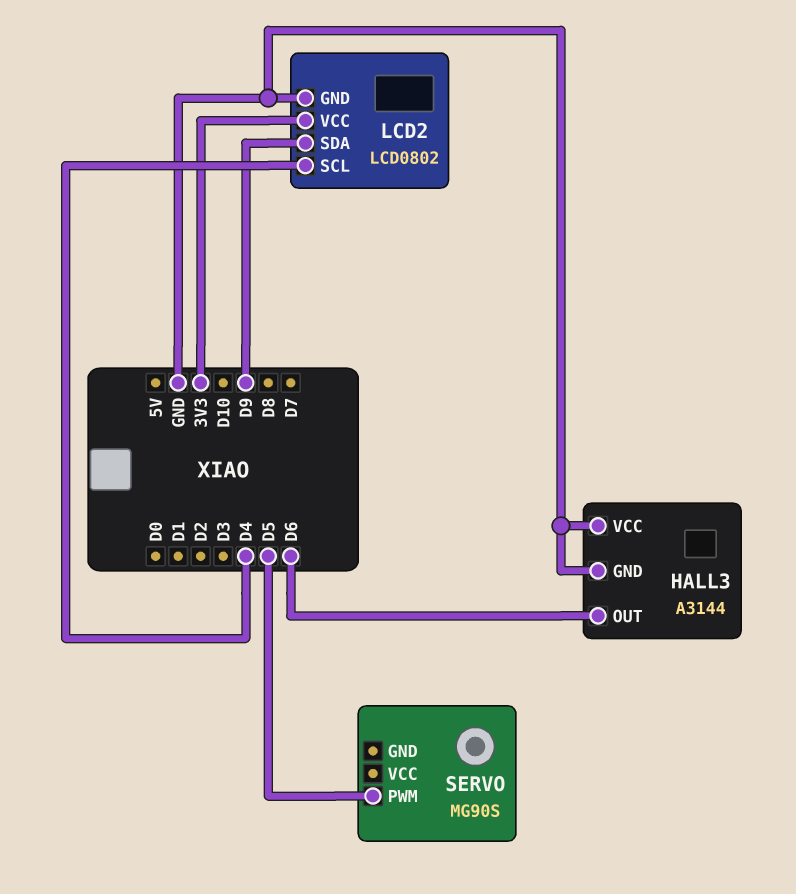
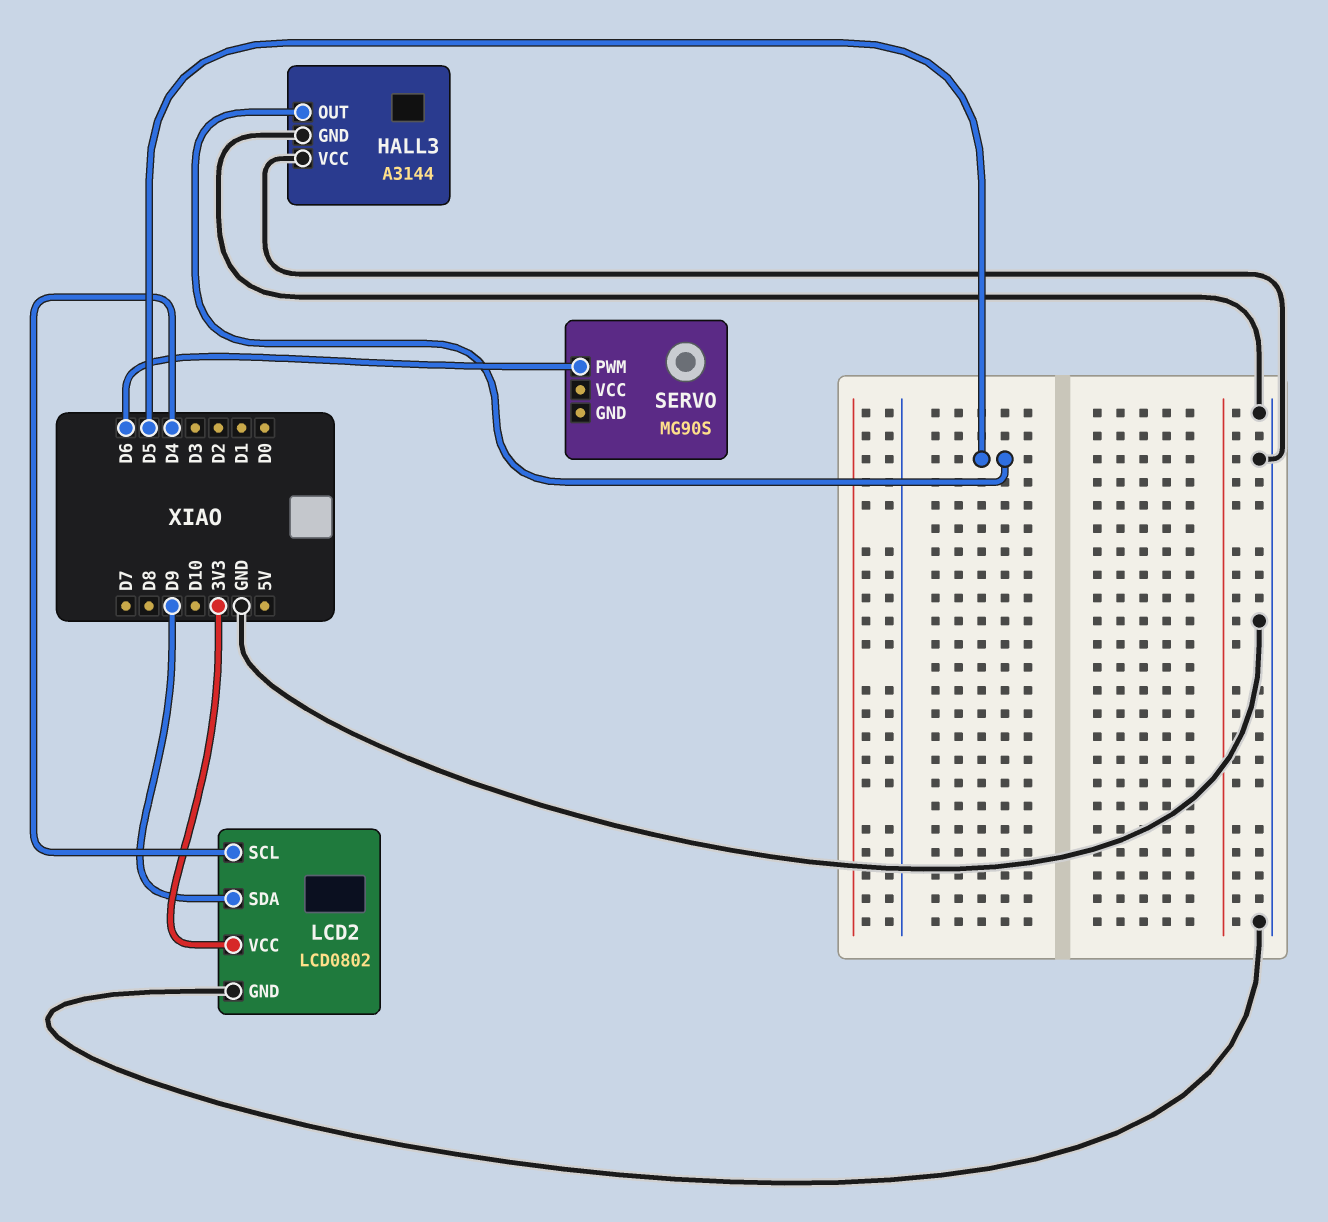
HALL3 pin OUT: D6 -> D5
SERVO pin PWM: D5 -> D6

